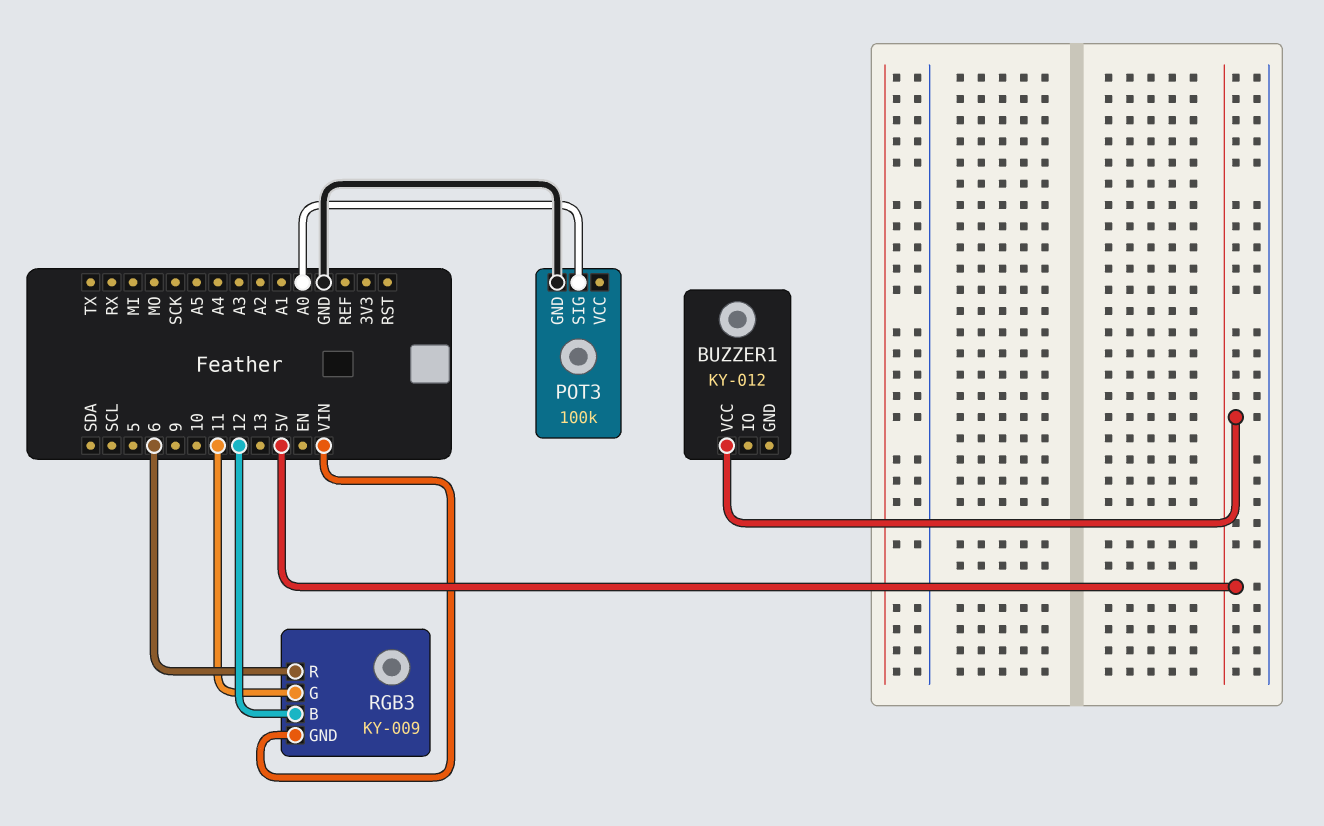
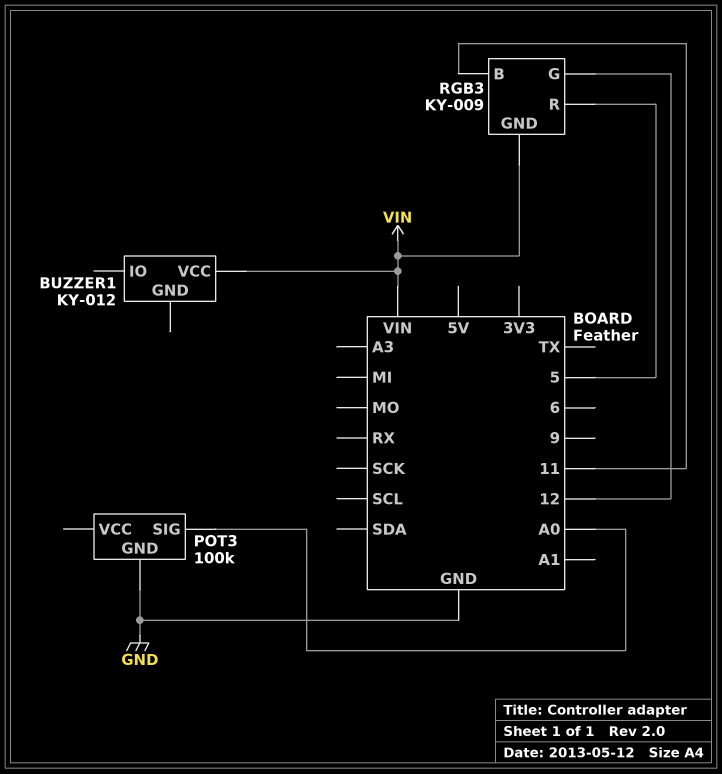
BUZZER1 pin VCC: 5V -> VIN
RGB3 pin B: 12 -> 11
RGB3 pin G: 11 -> 12
RGB3 pin R: 6 -> 5

